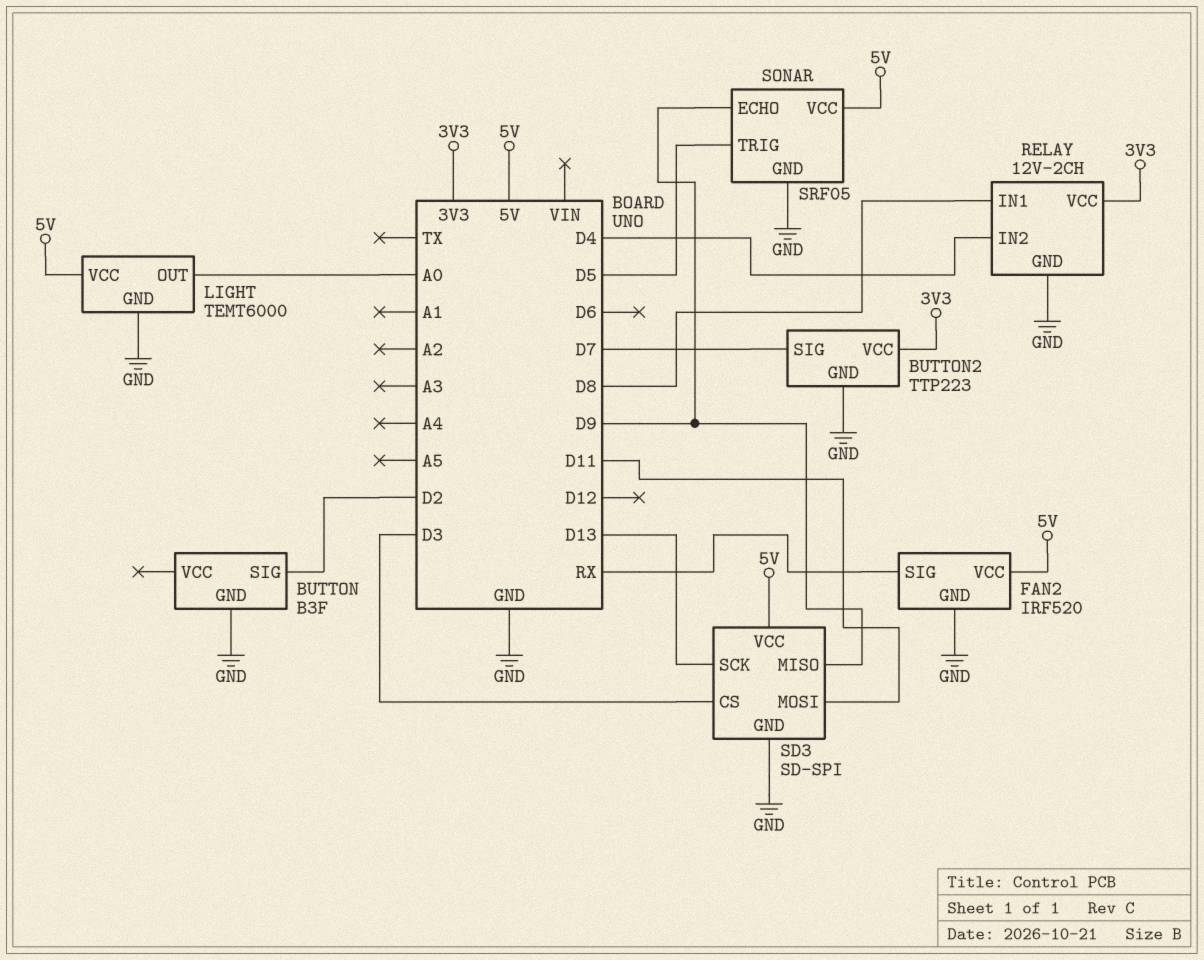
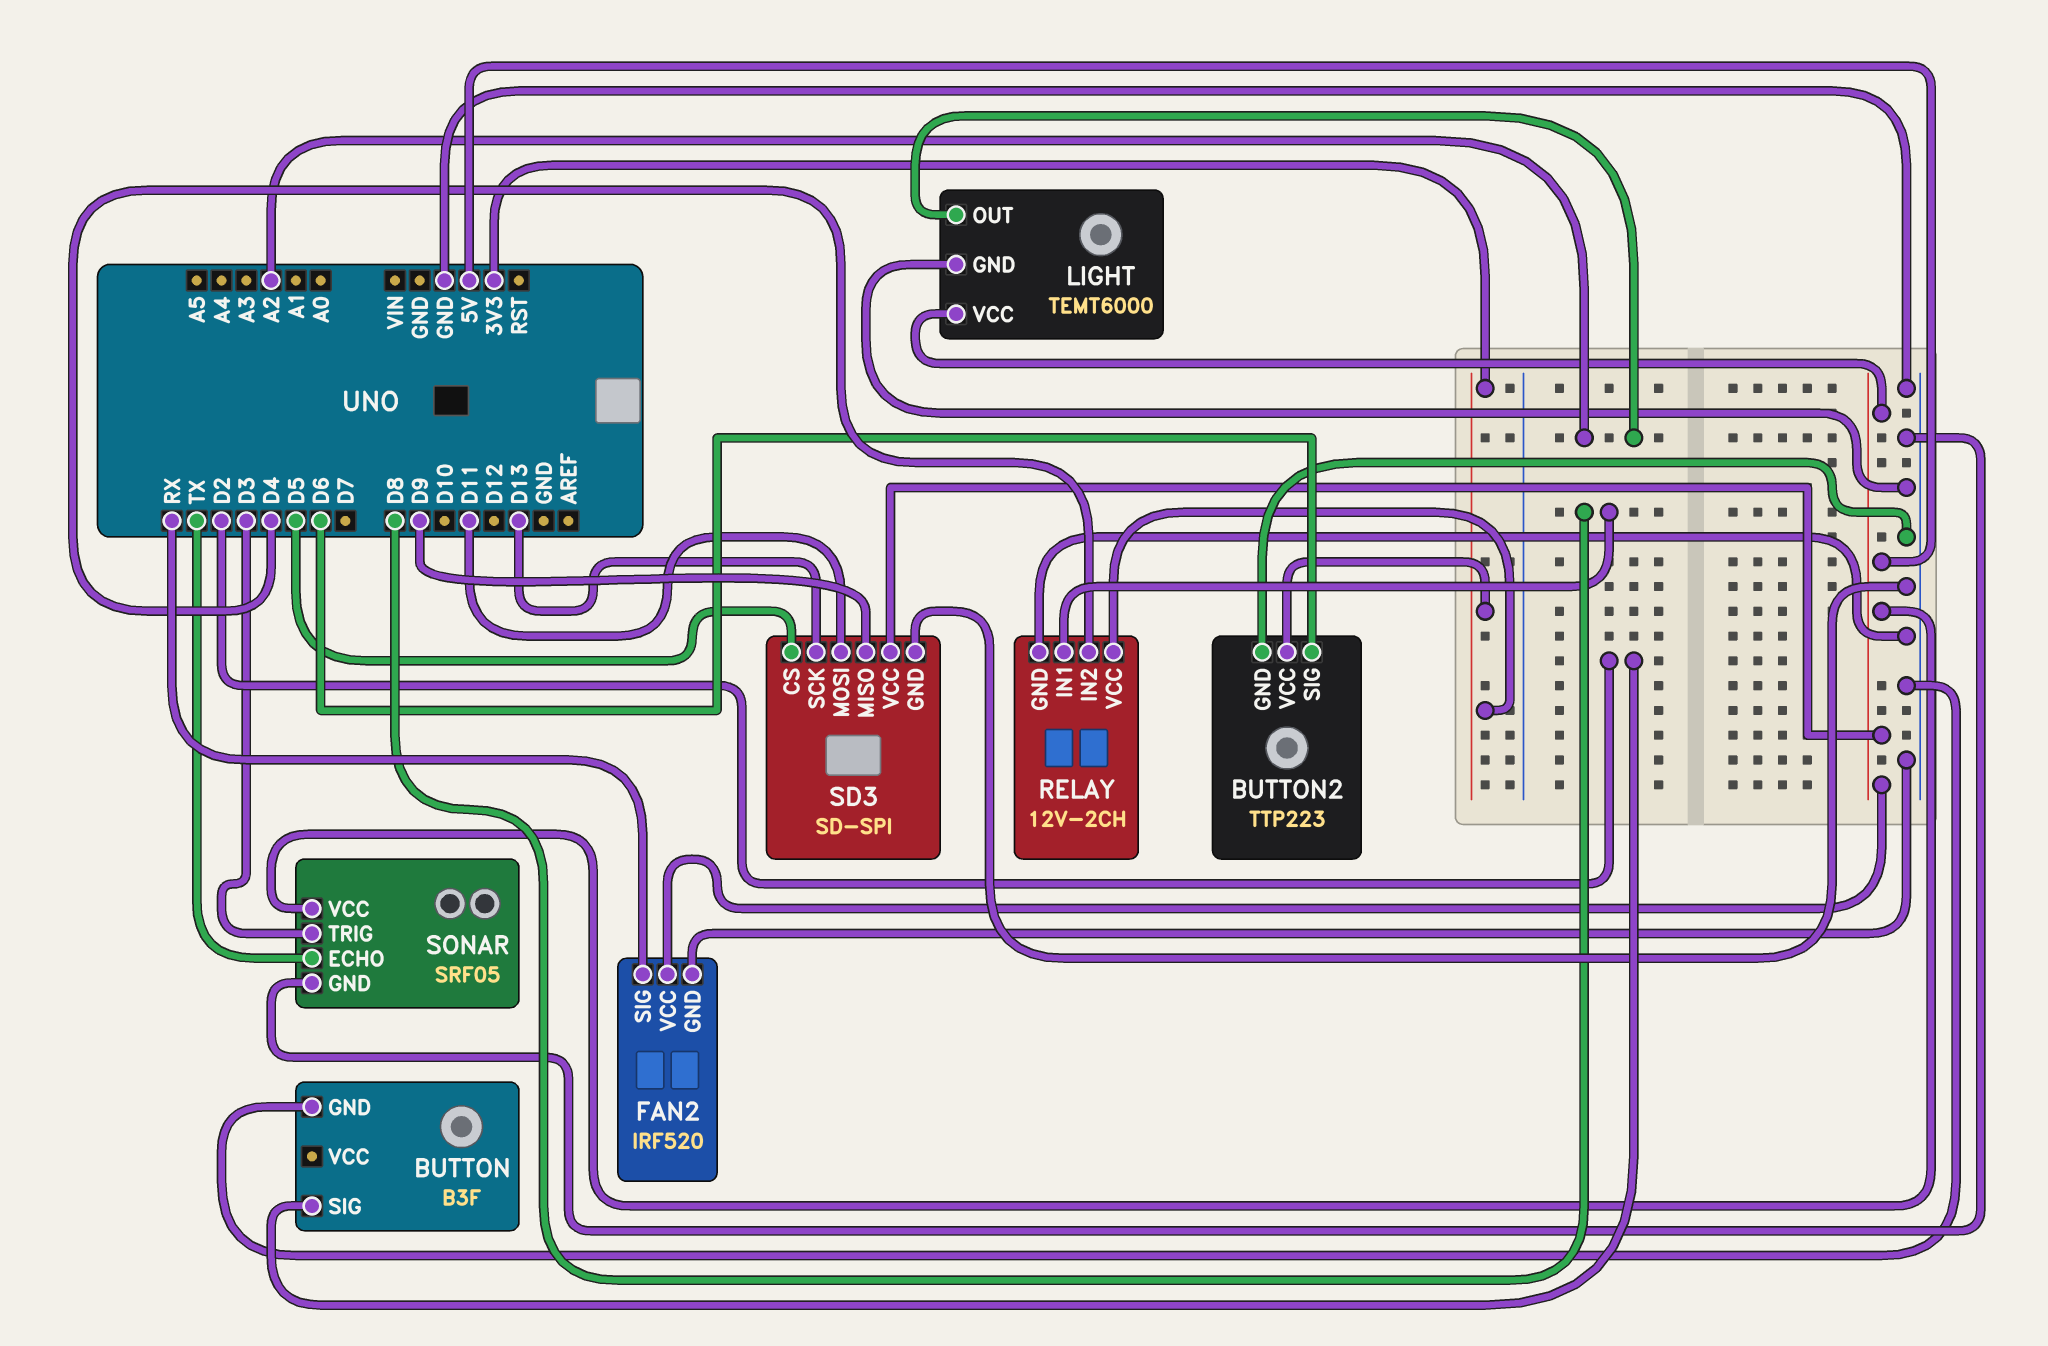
BUTTON2 pin SIG: D7 -> D6
LIGHT pin OUT: A0 -> A2
SD3 pin CS: D3 -> D5
SONAR pin ECHO: D9 -> TX
SONAR pin TRIG: D5 -> D3

